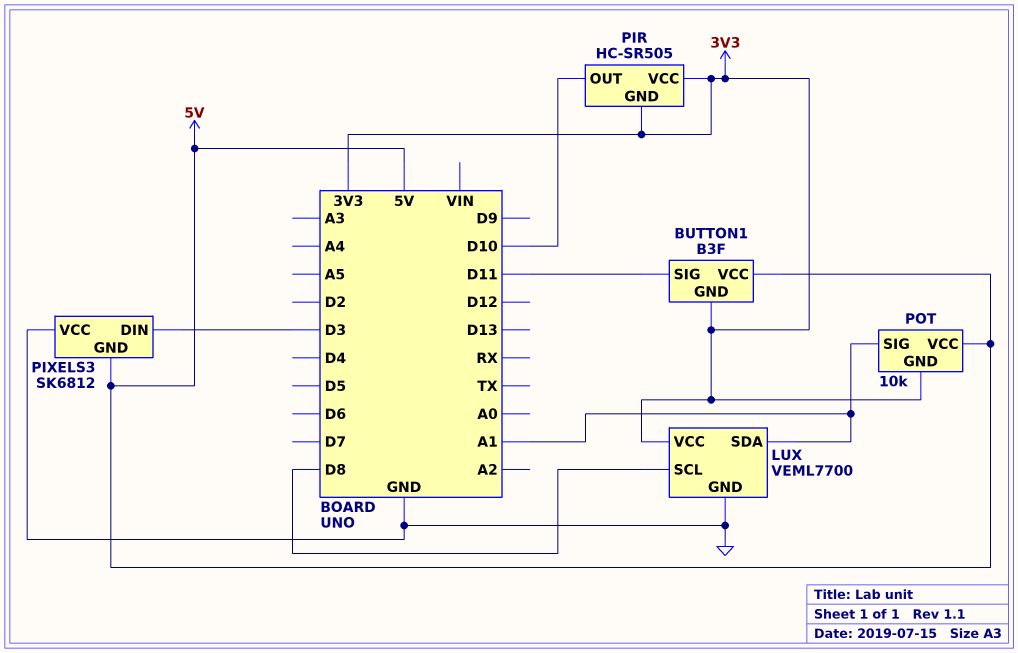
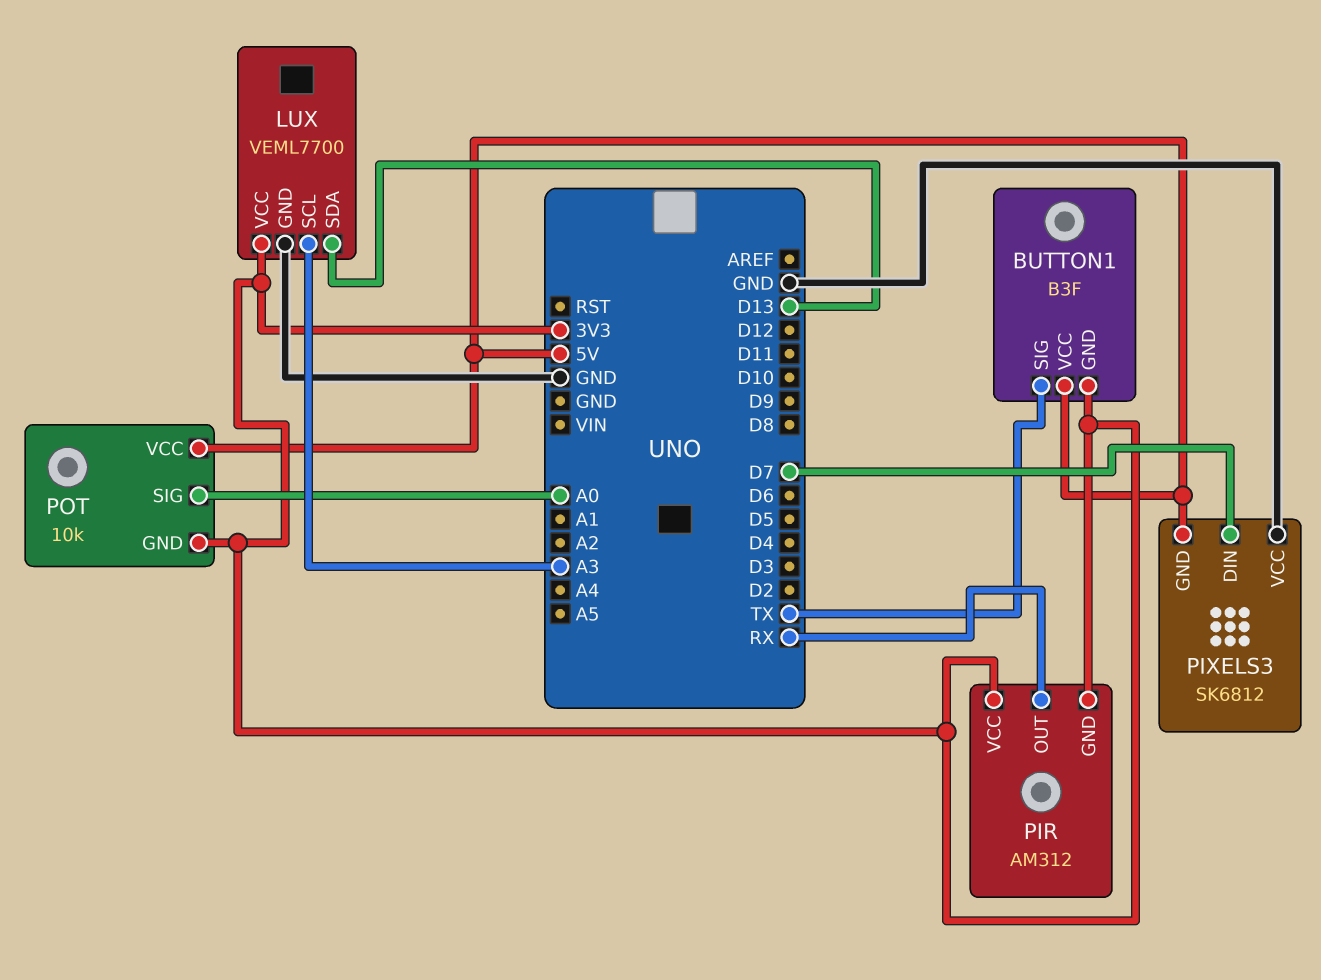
BUTTON1 pin SIG: D11 -> TX
LUX pin SCL: D8 -> A3
LUX pin SDA: A1 -> D13
PIR: HC-SR505 -> AM312
PIR pin OUT: D10 -> RX
PIXELS3 pin DIN: D3 -> D7
POT pin SIG: A1 -> A0

